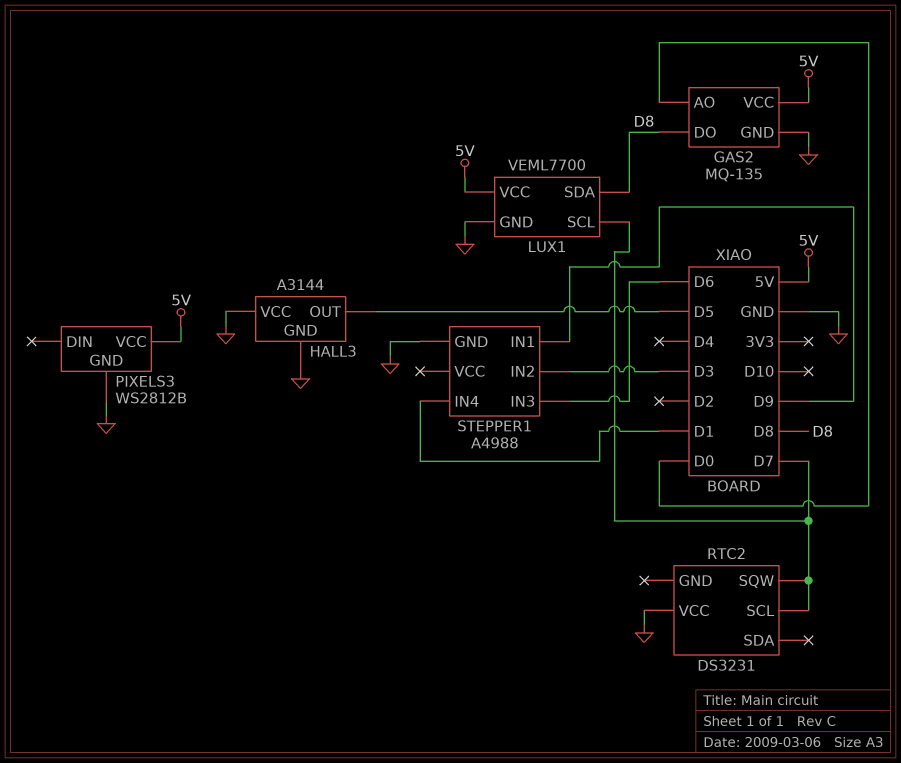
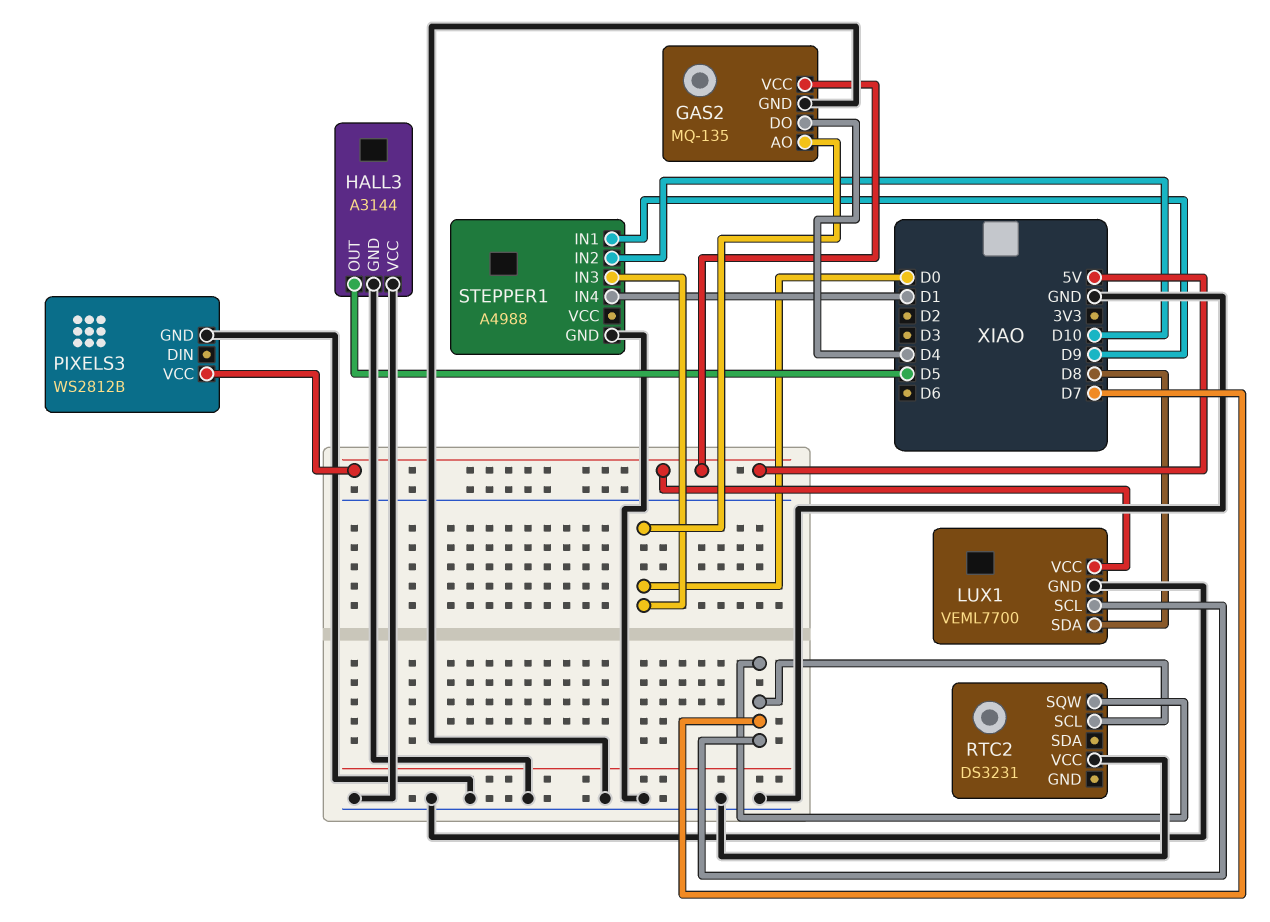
GAS2 pin DO: D8 -> D4
STEPPER1 pin IN2: D3 -> D10
STEPPER1 pin IN3: D6 -> D0

